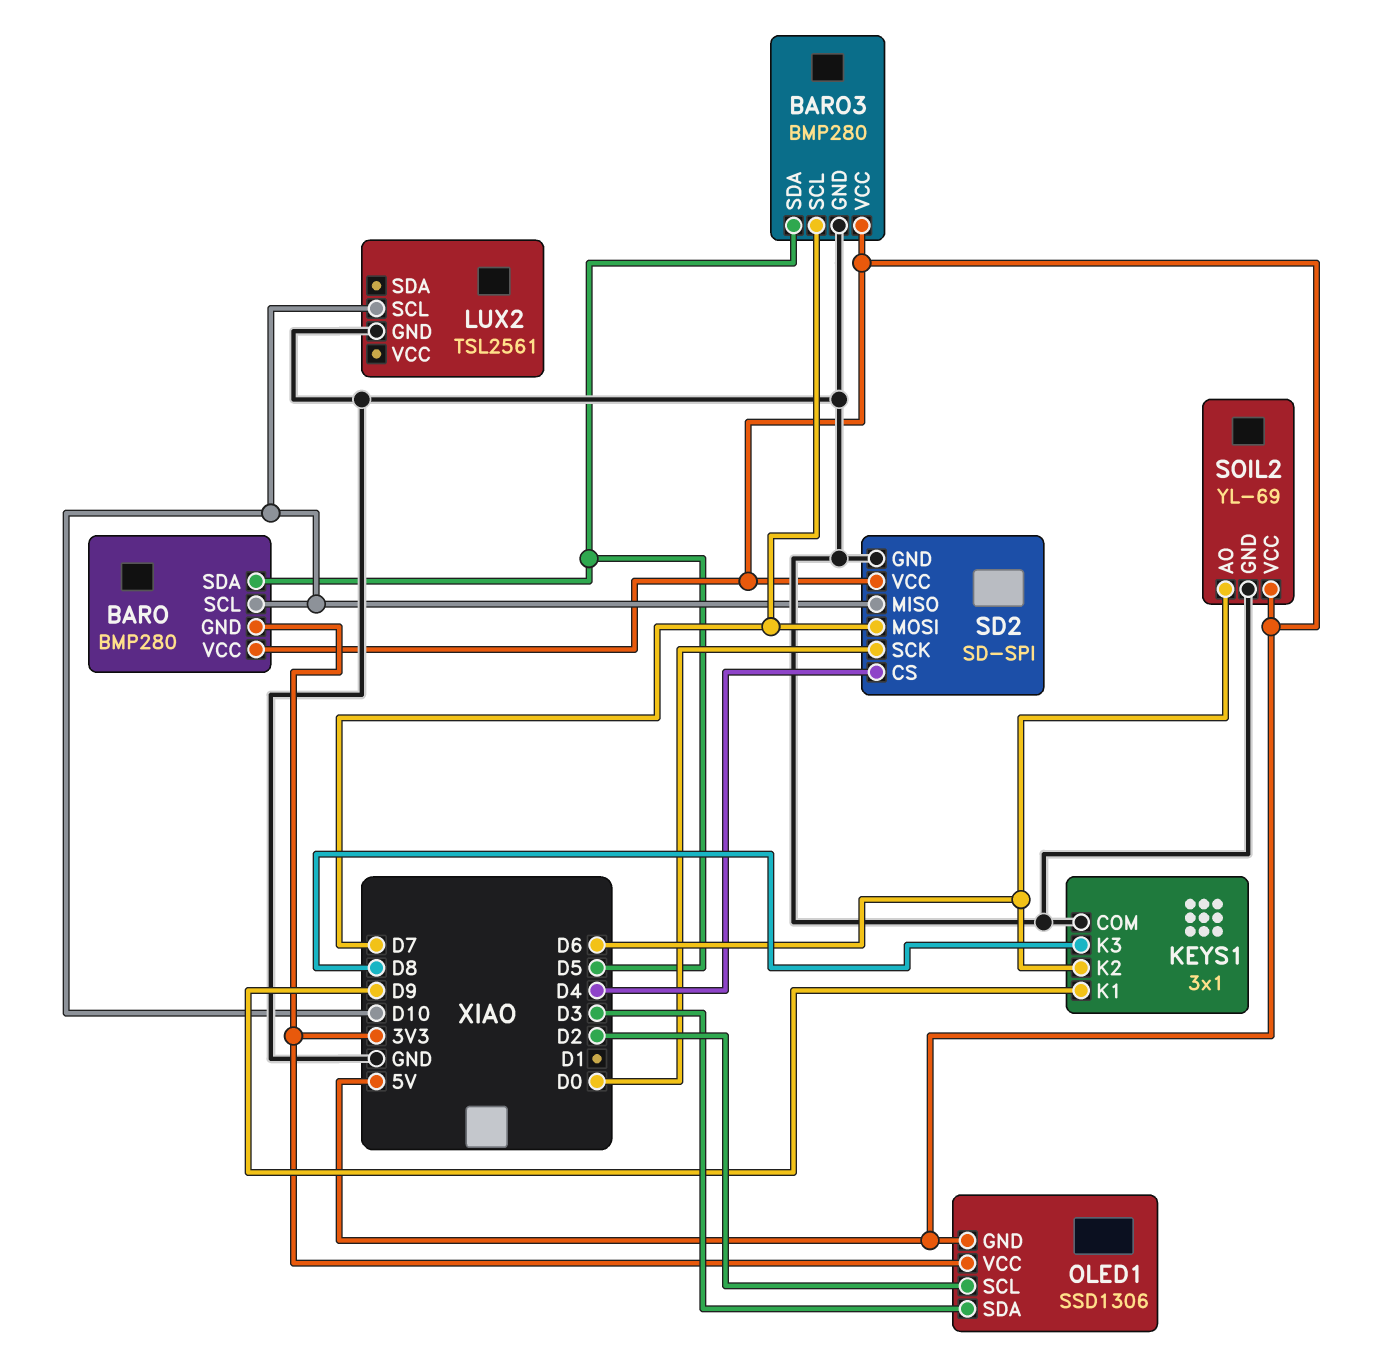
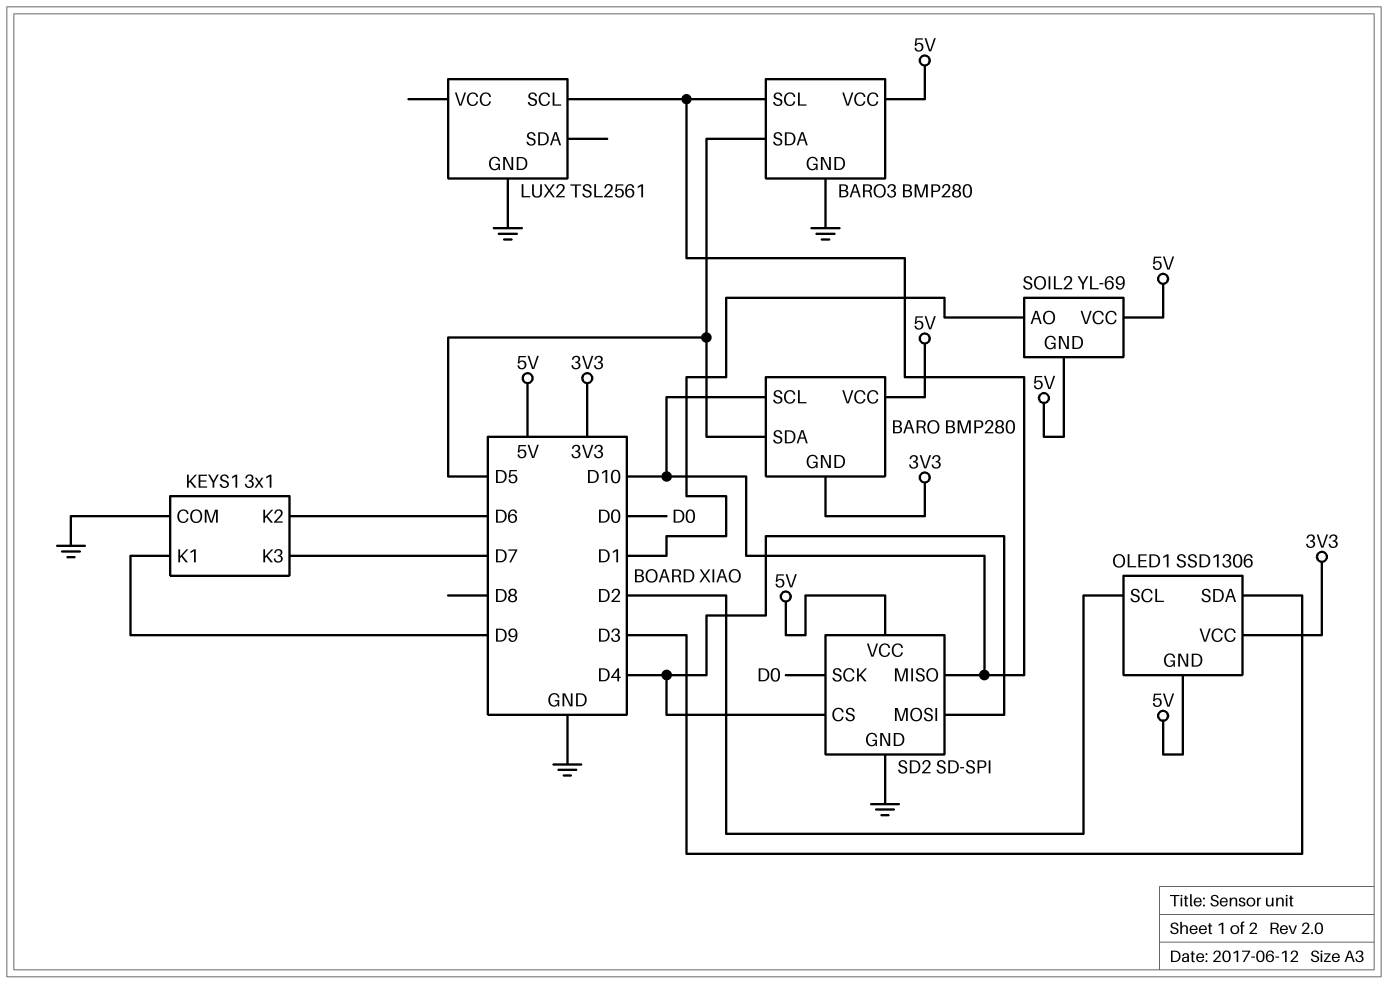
BARO3 pin SCL: D7 -> D10
KEYS1 pin K3: D8 -> D7
SD2 pin MOSI: D7 -> D4
SOIL2 pin AO: D6 -> D1
SOIL2 pin GND: GND -> 5V

